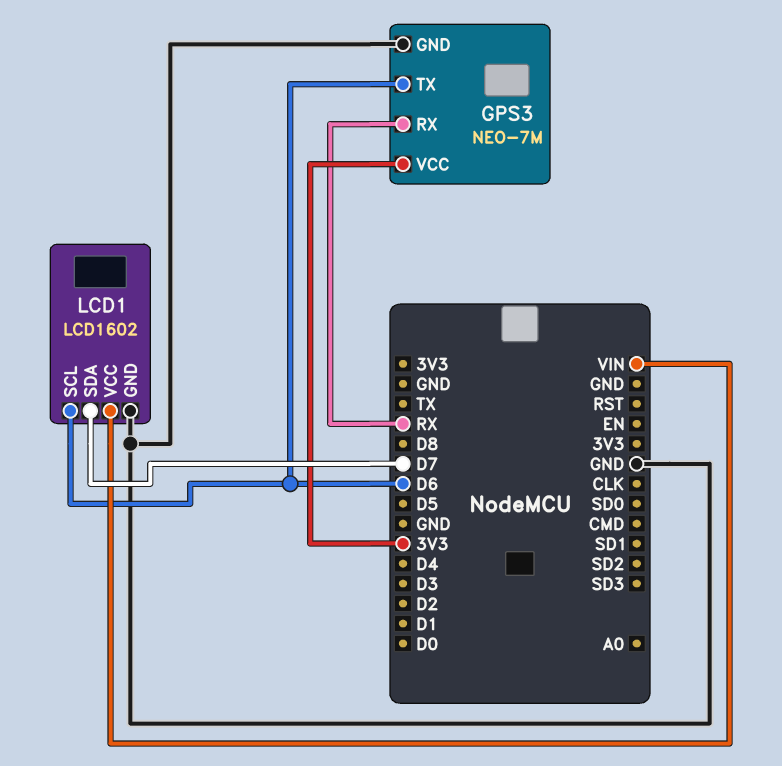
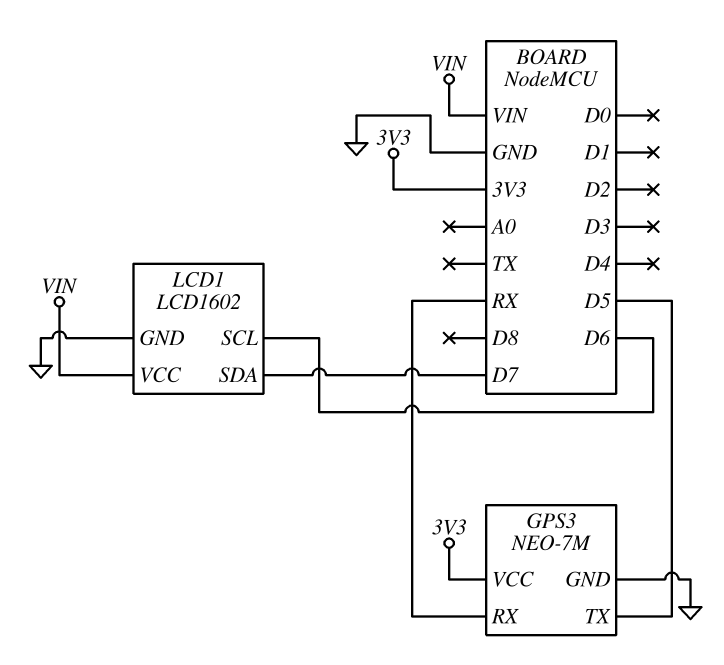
GPS3 pin TX: D6 -> D5

